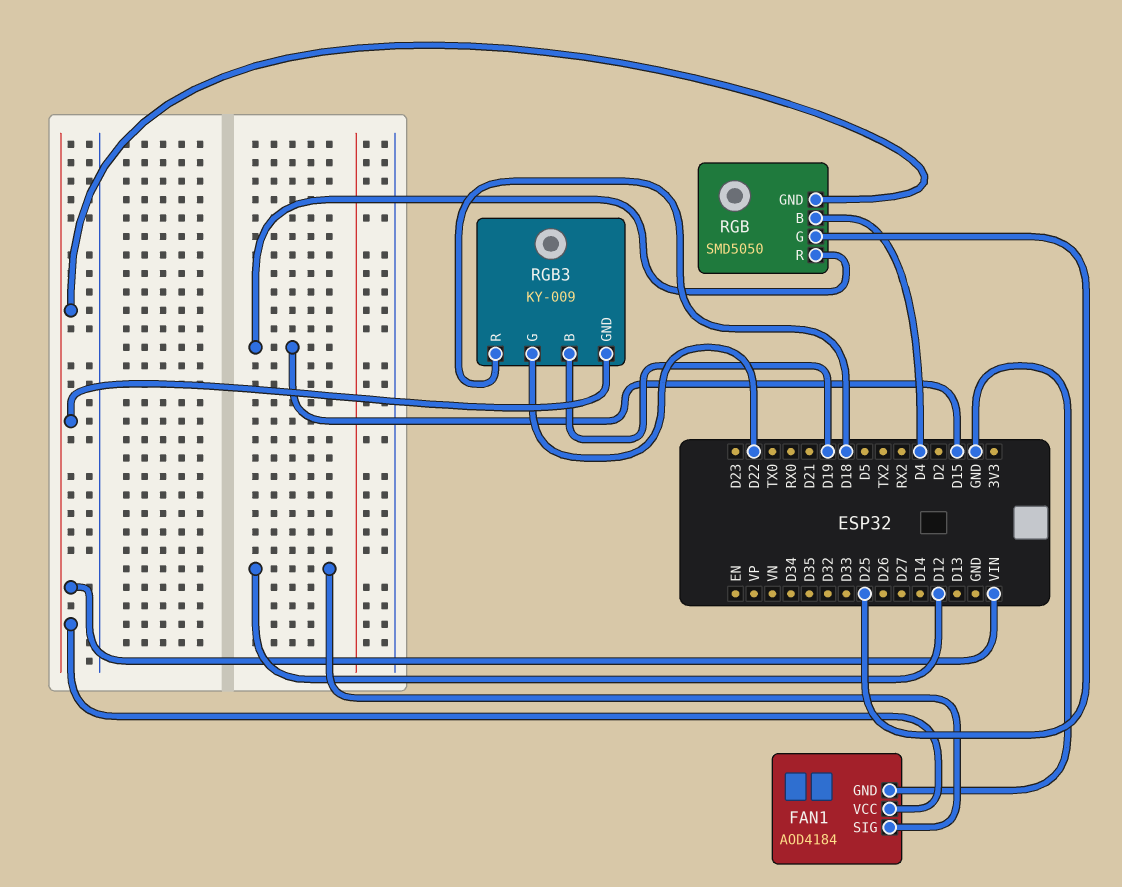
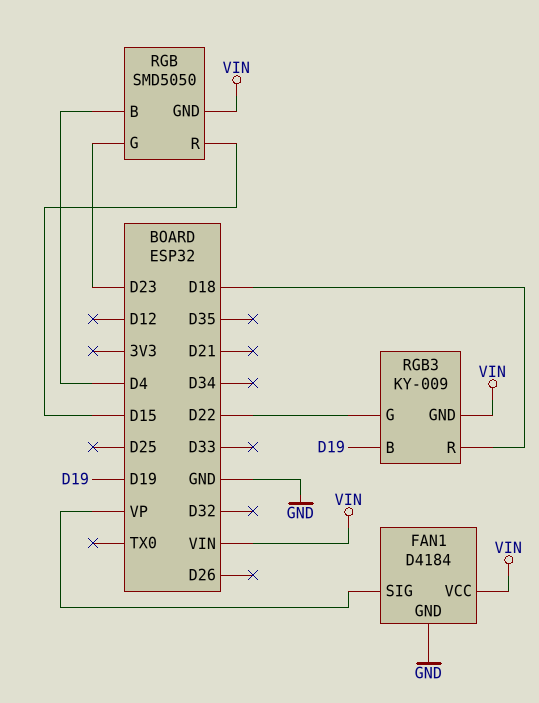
FAN1: AOD4184 -> D4184
FAN1 pin SIG: D12 -> VP
RGB pin G: D25 -> D23

